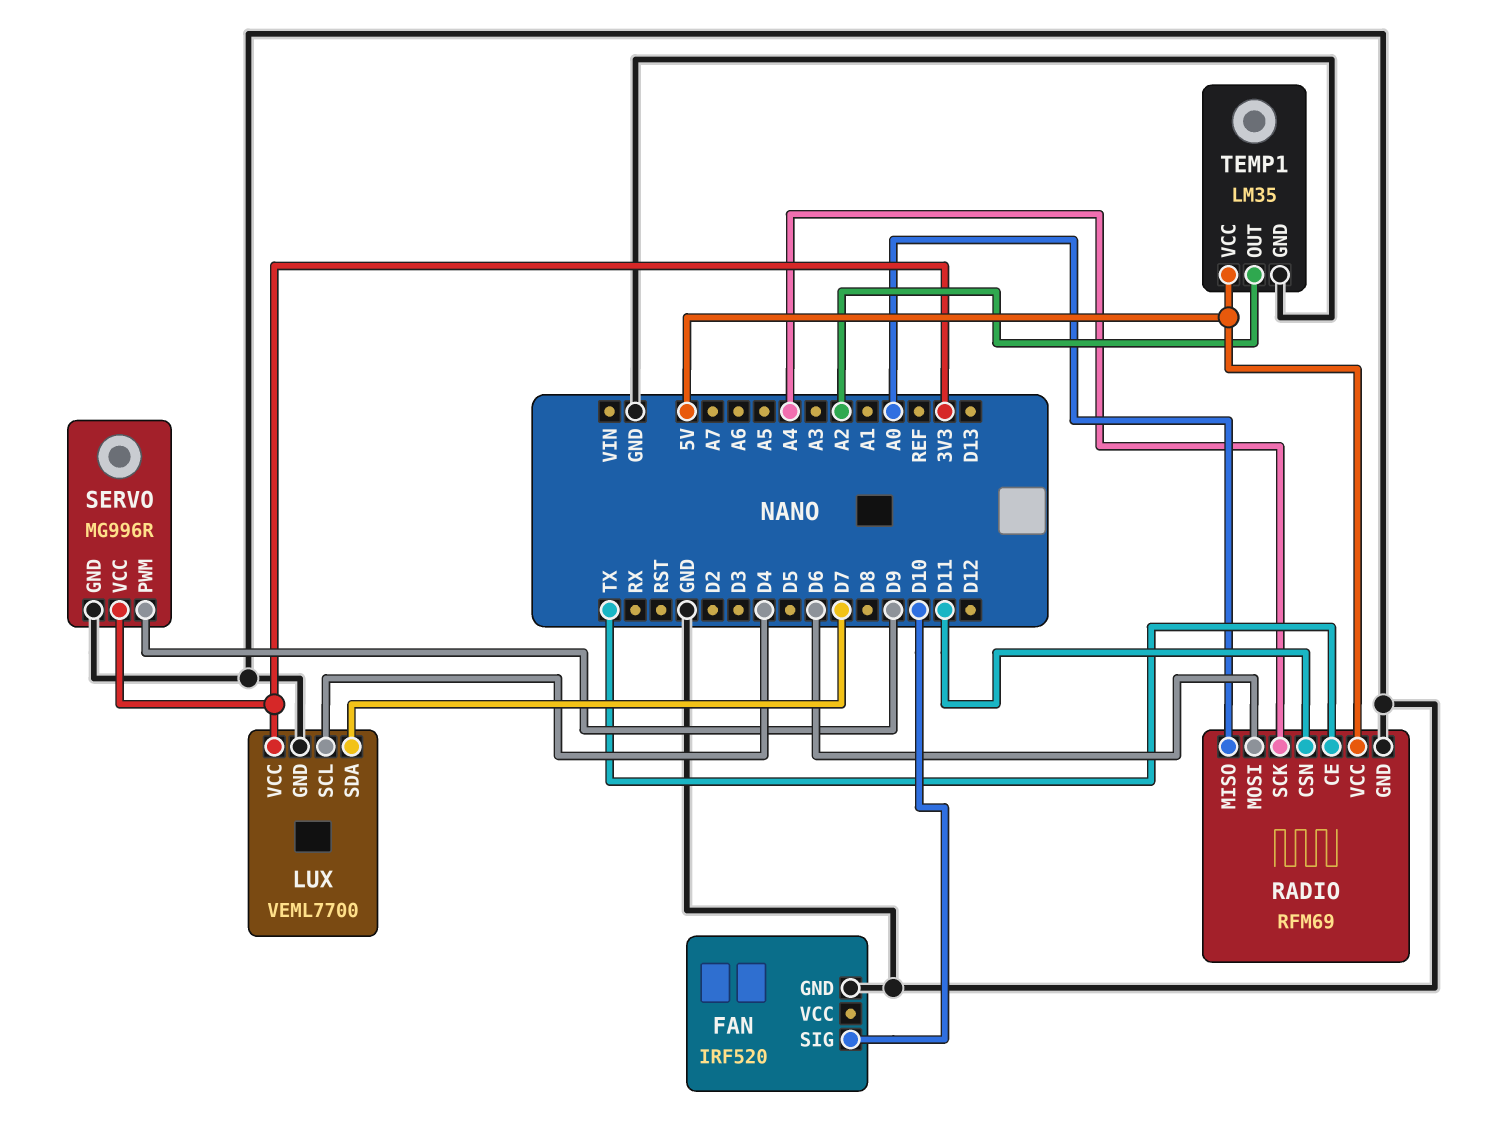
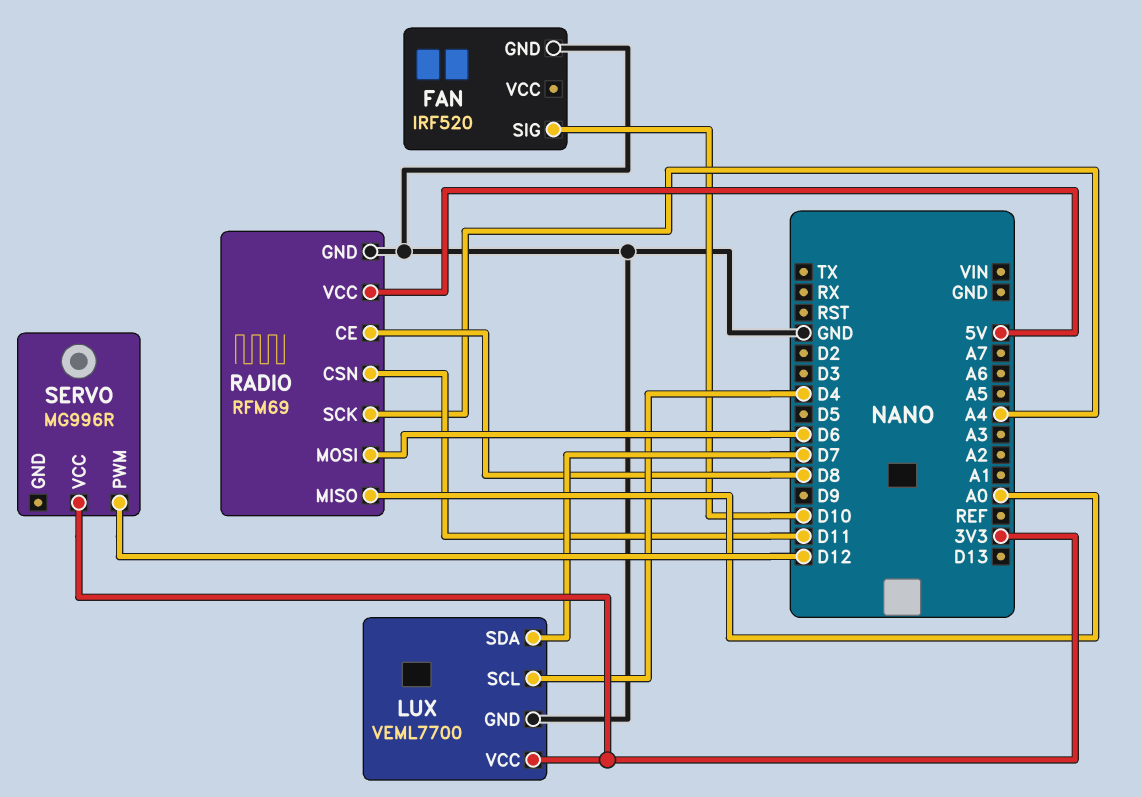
RADIO pin CE: TX -> D8
SERVO pin GND: GND -> none
SERVO pin PWM: D9 -> D12
TEMP1: LM35 -> none
TEMP1 pin GND: GND -> none
TEMP1 pin OUT: A2 -> none
TEMP1 pin VCC: 5V -> none

